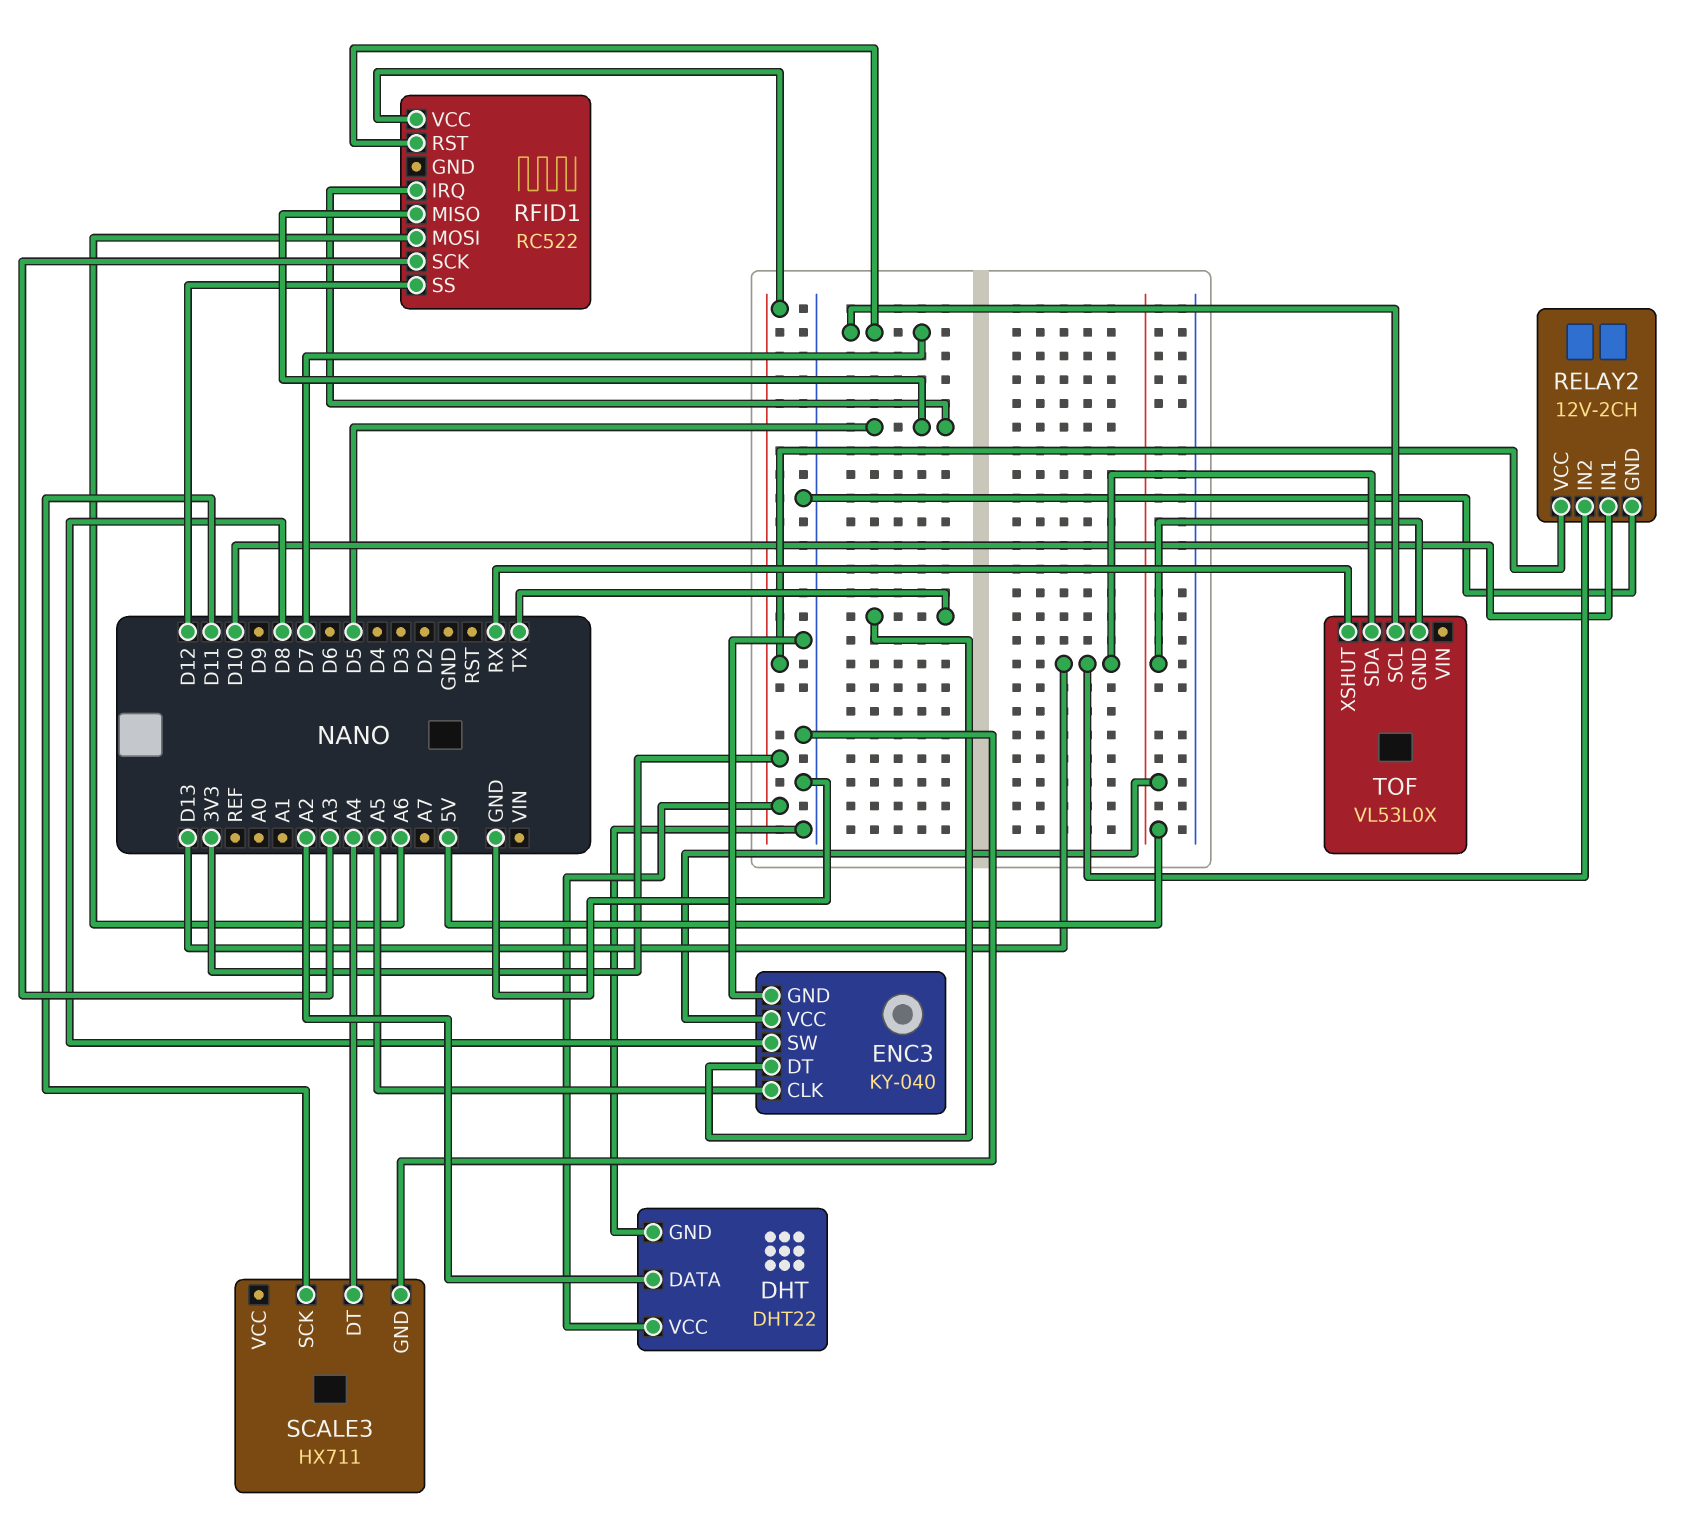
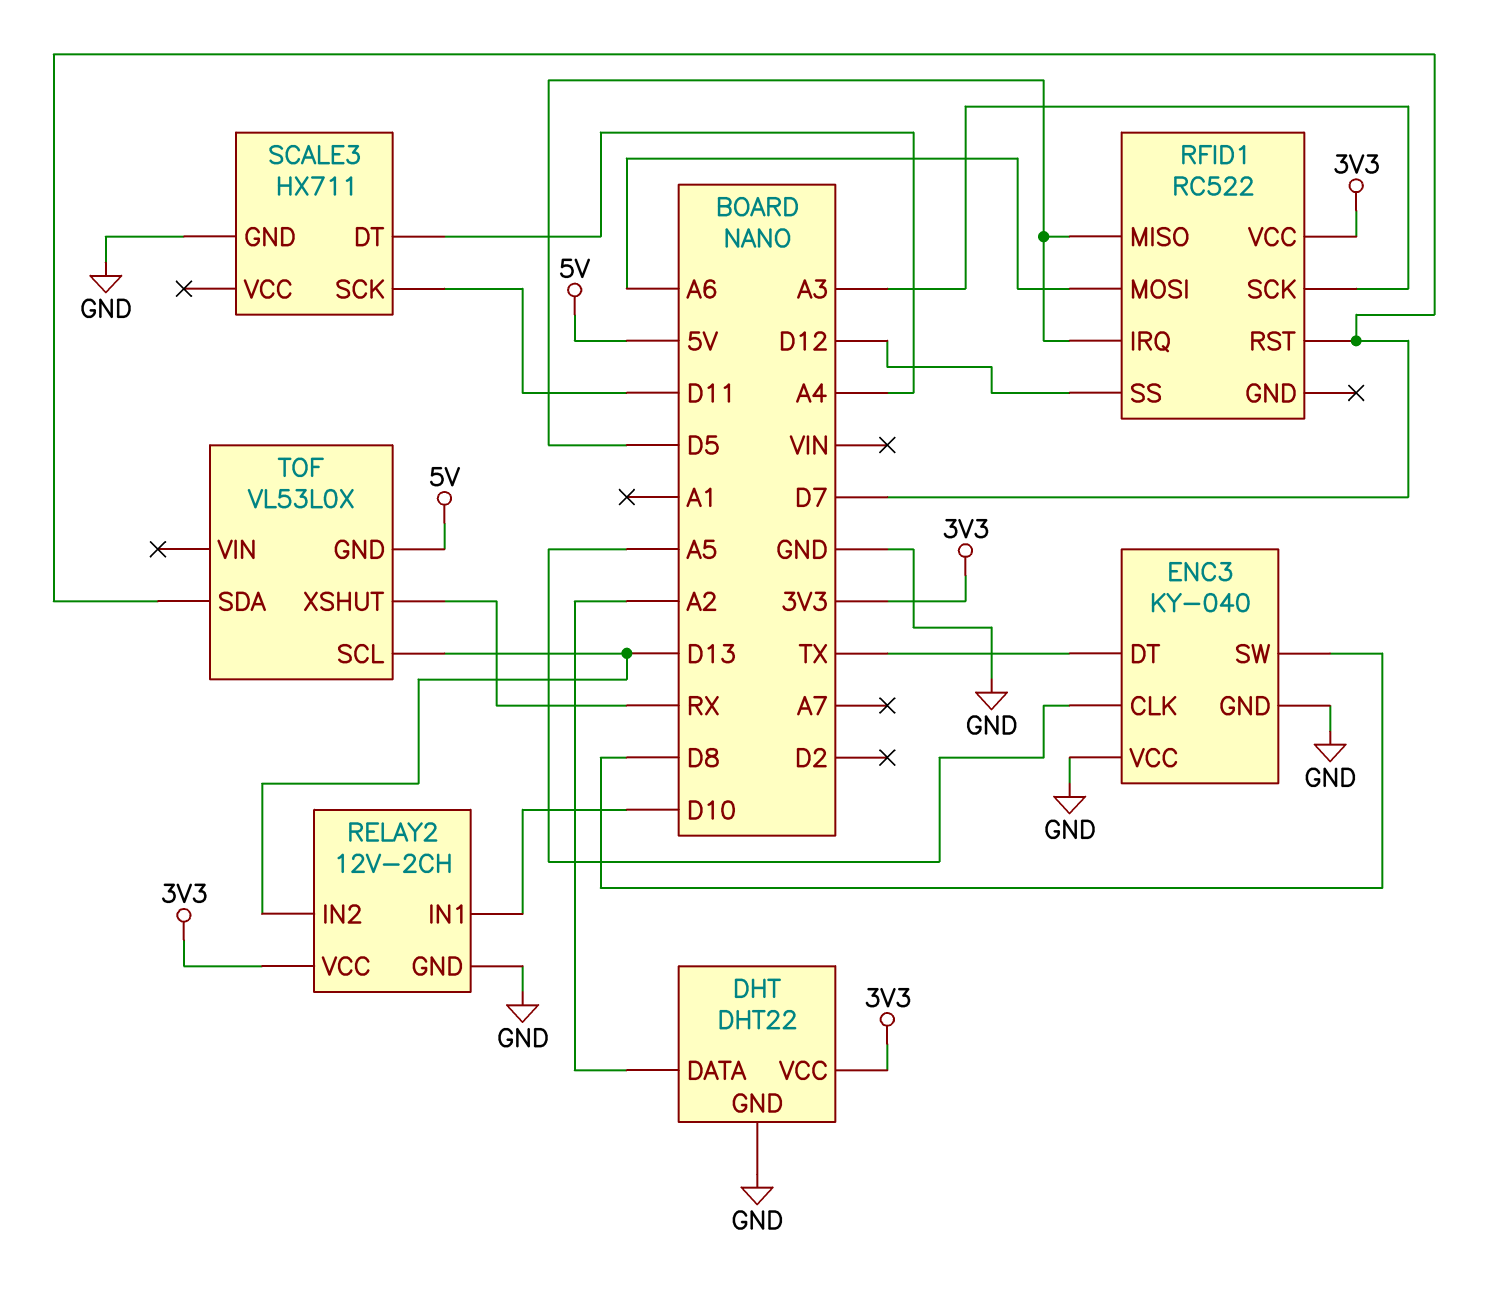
ENC3 pin VCC: 5V -> GND
TOF pin SCL: D7 -> D13
TOF pin SDA: D13 -> D7

